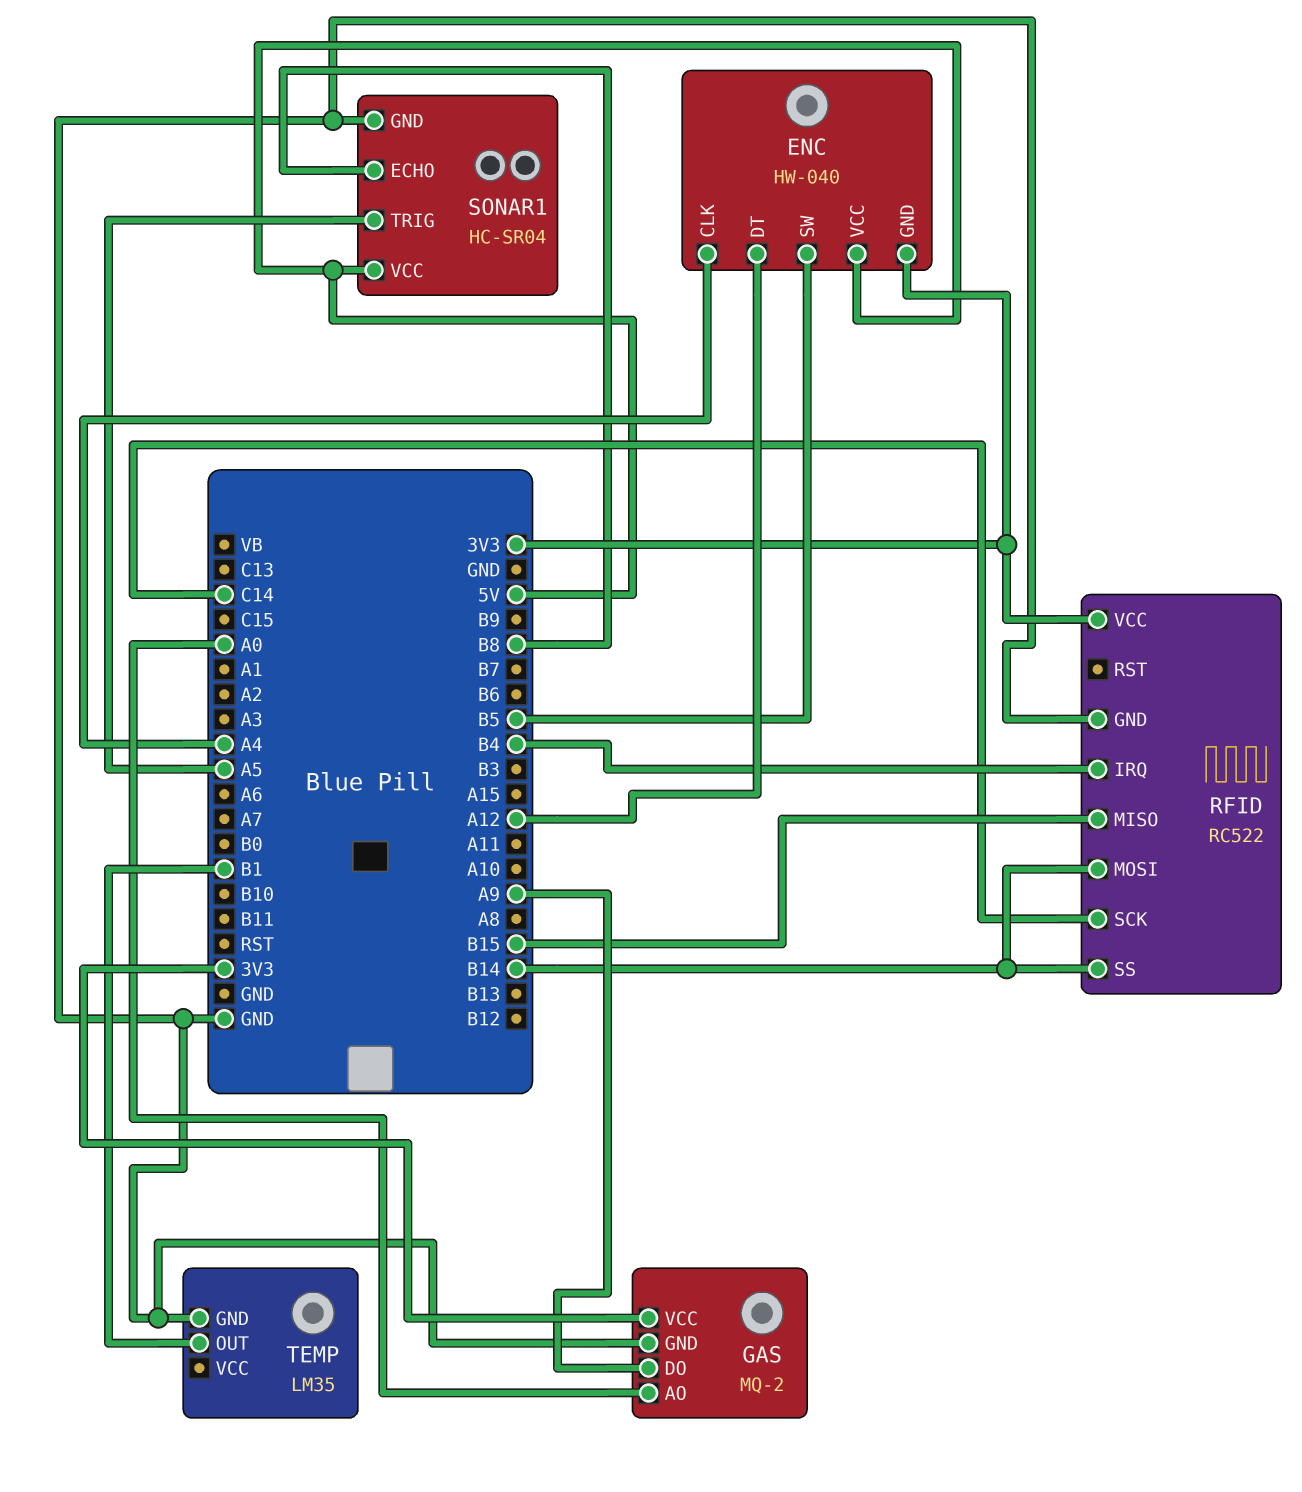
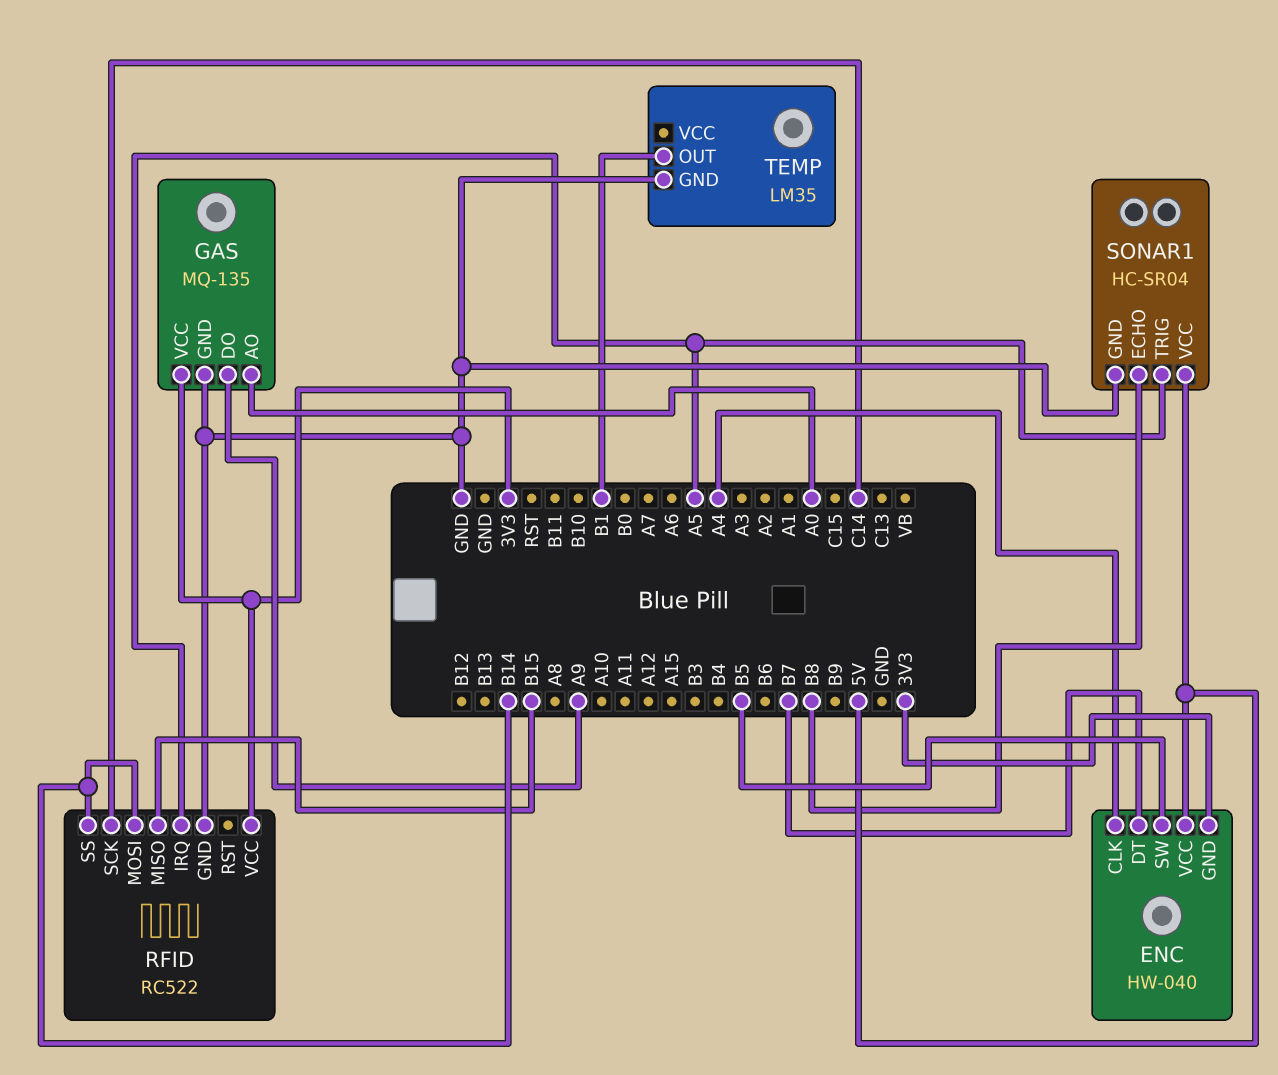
ENC pin DT: A12 -> B7
GAS: MQ-2 -> MQ-135
RFID pin IRQ: B4 -> A5

